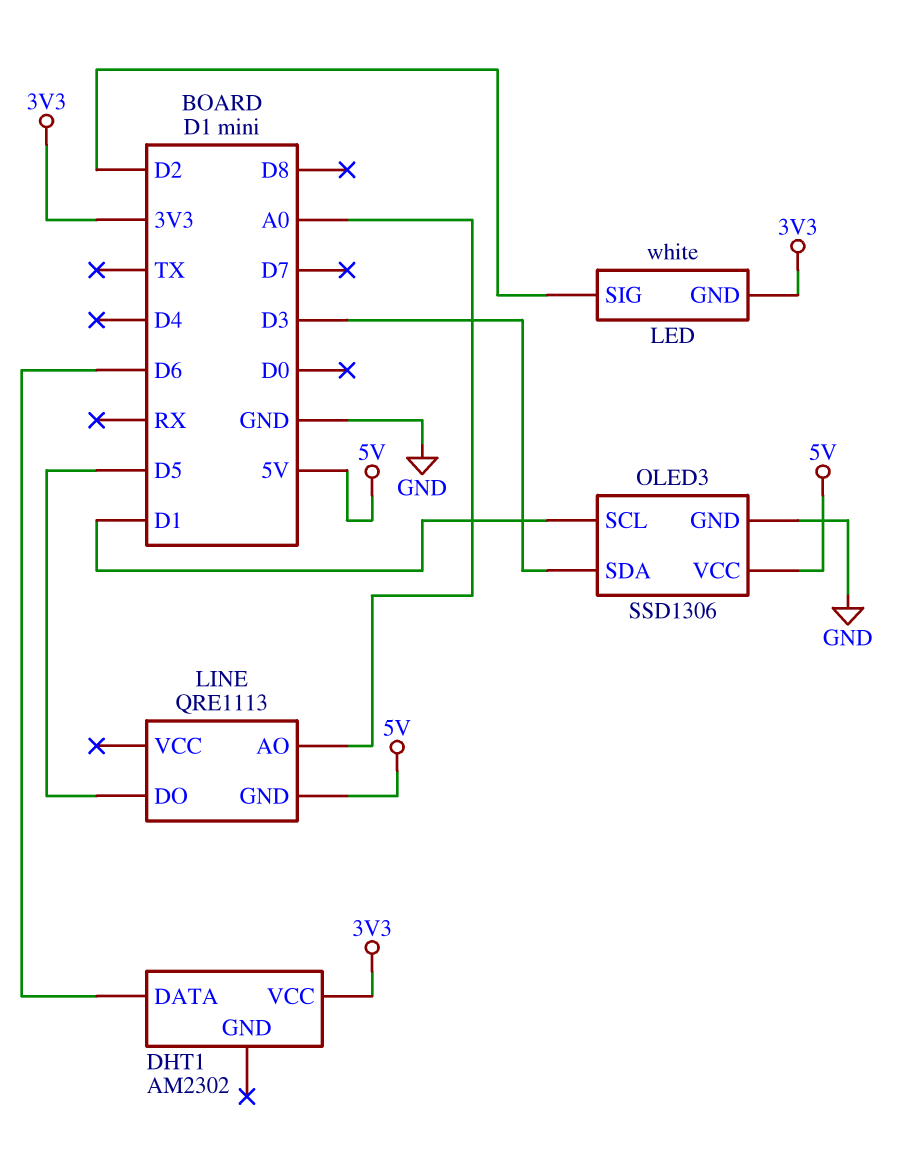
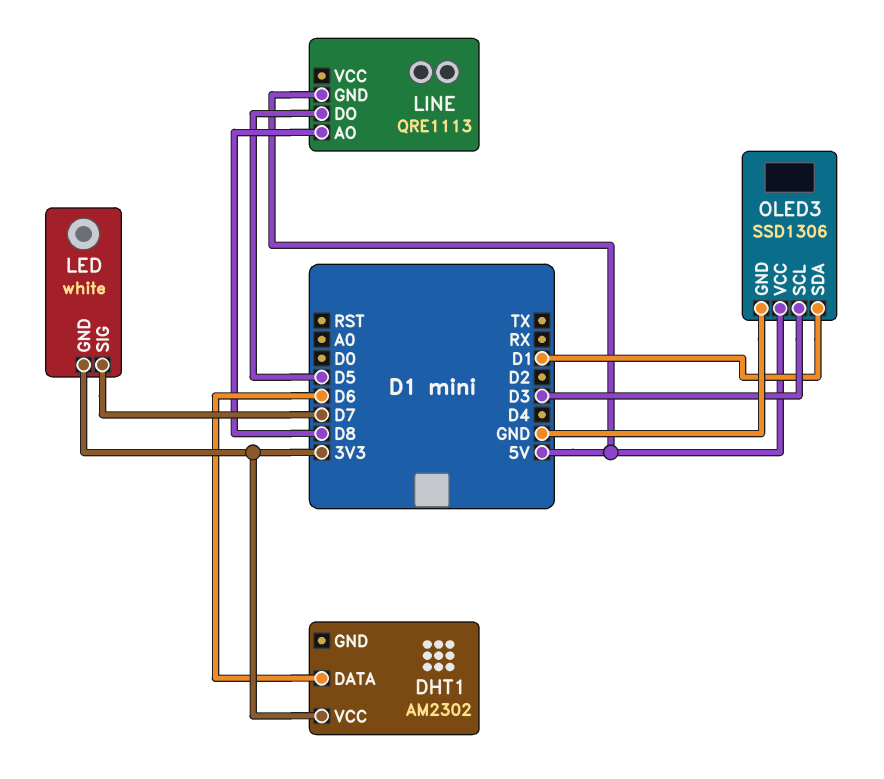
LED pin SIG: D2 -> D7
LINE pin AO: A0 -> D8
OLED3 pin SCL: D1 -> D3
OLED3 pin SDA: D3 -> D1

